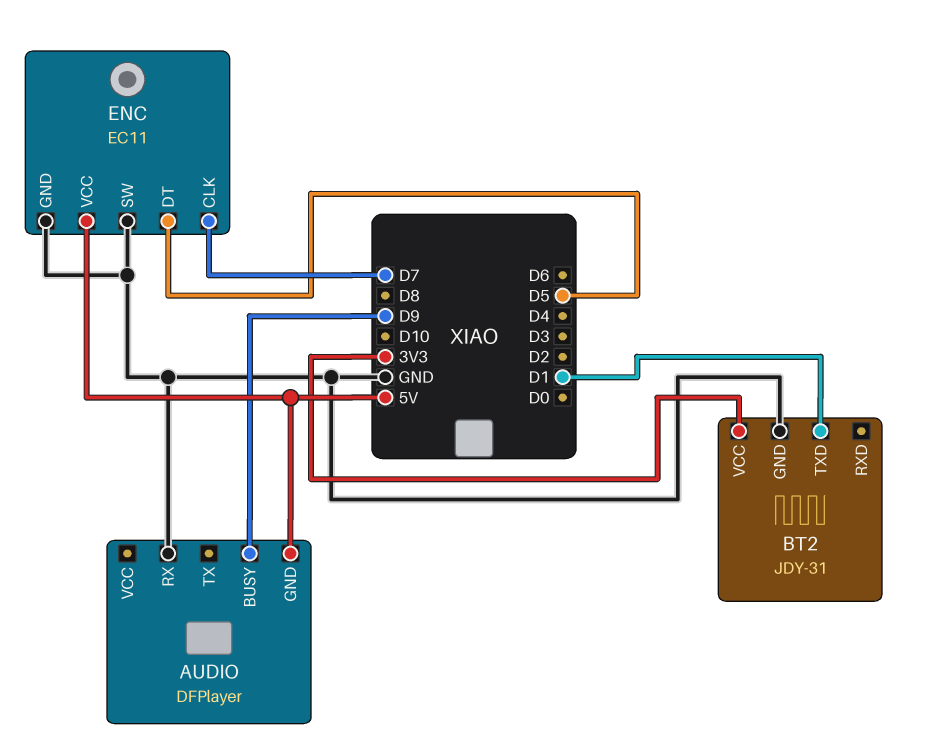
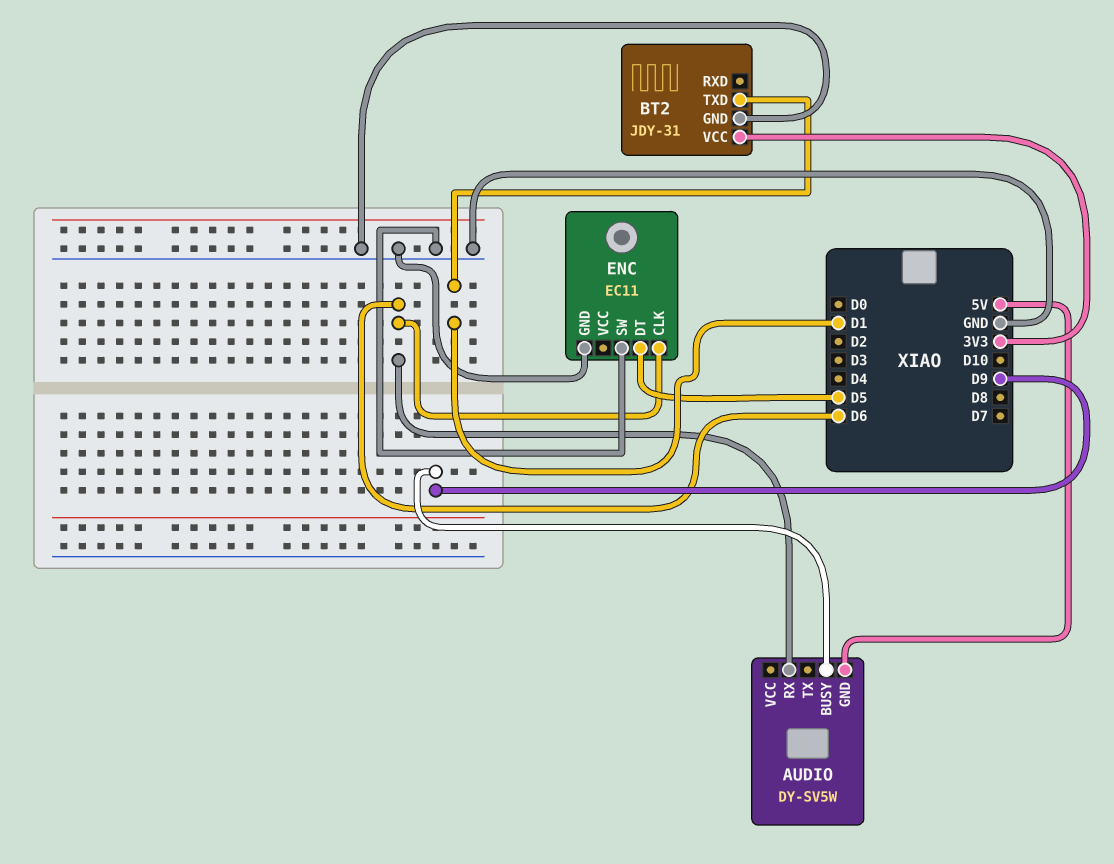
AUDIO: DFPlayer -> DY-SV5W
AUDIO pin RX: GND -> D6
ENC pin CLK: D7 -> D6
ENC pin VCC: 5V -> none

